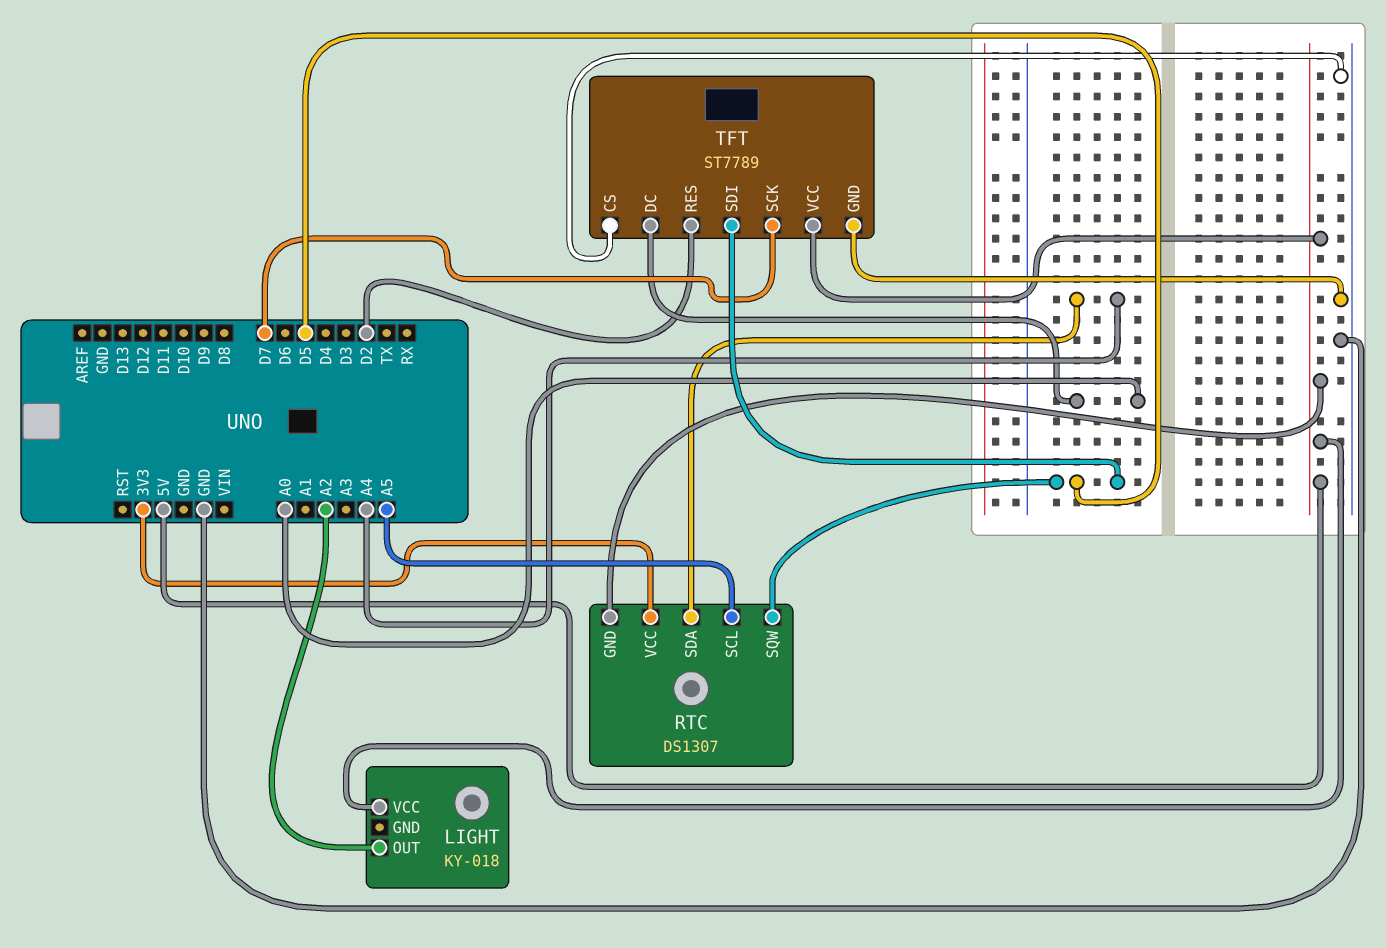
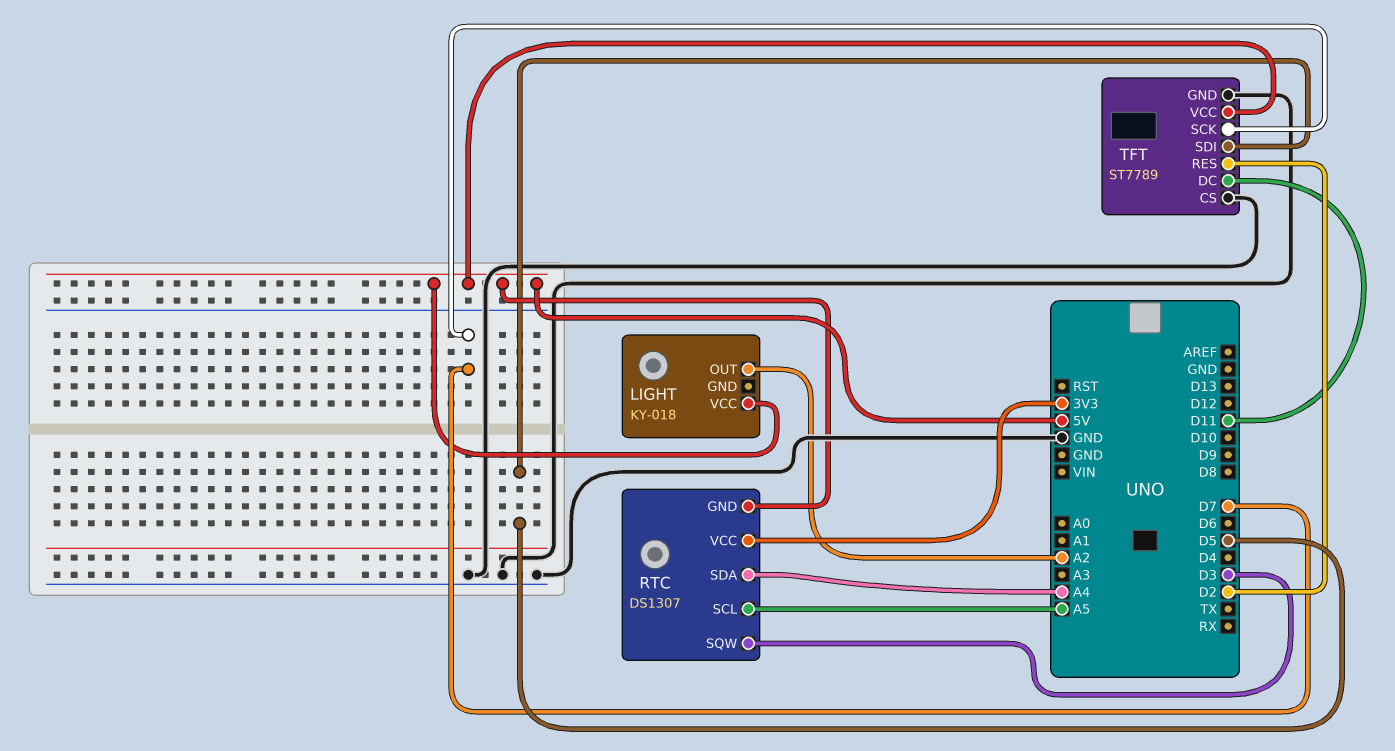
RTC pin SQW: D5 -> D3
TFT pin DC: A0 -> D11

